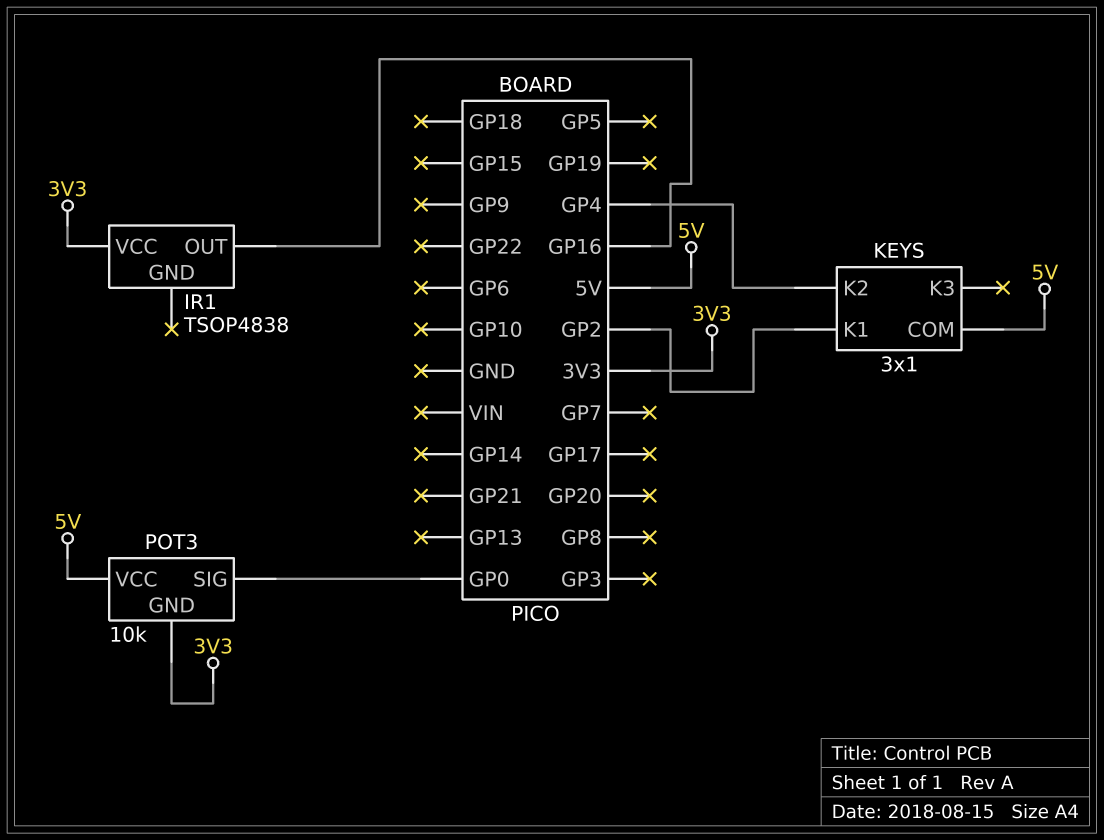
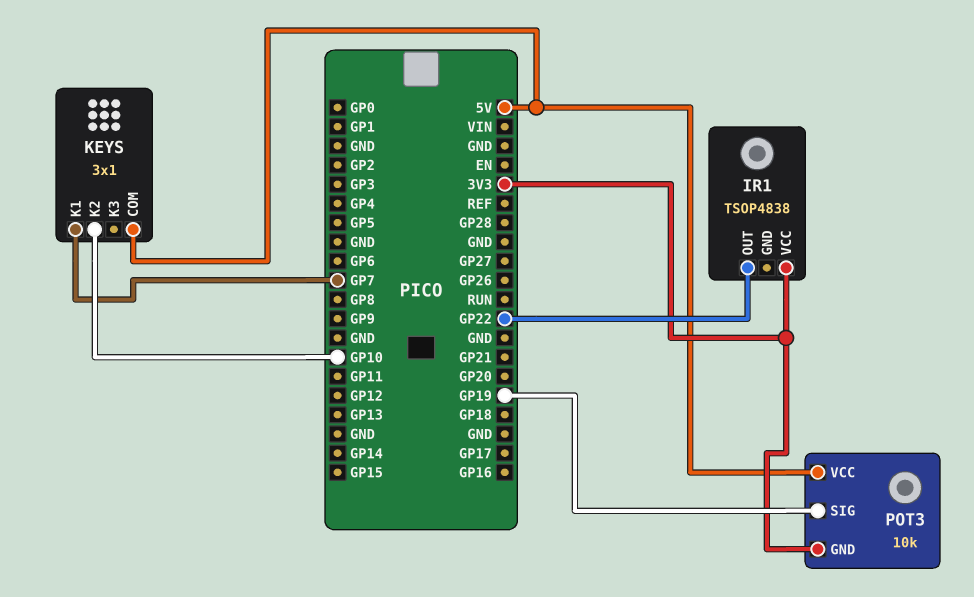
IR1 pin OUT: GP16 -> GP22
KEYS pin K1: GP2 -> GP7
KEYS pin K2: GP4 -> GP10
POT3 pin SIG: GP0 -> GP19

